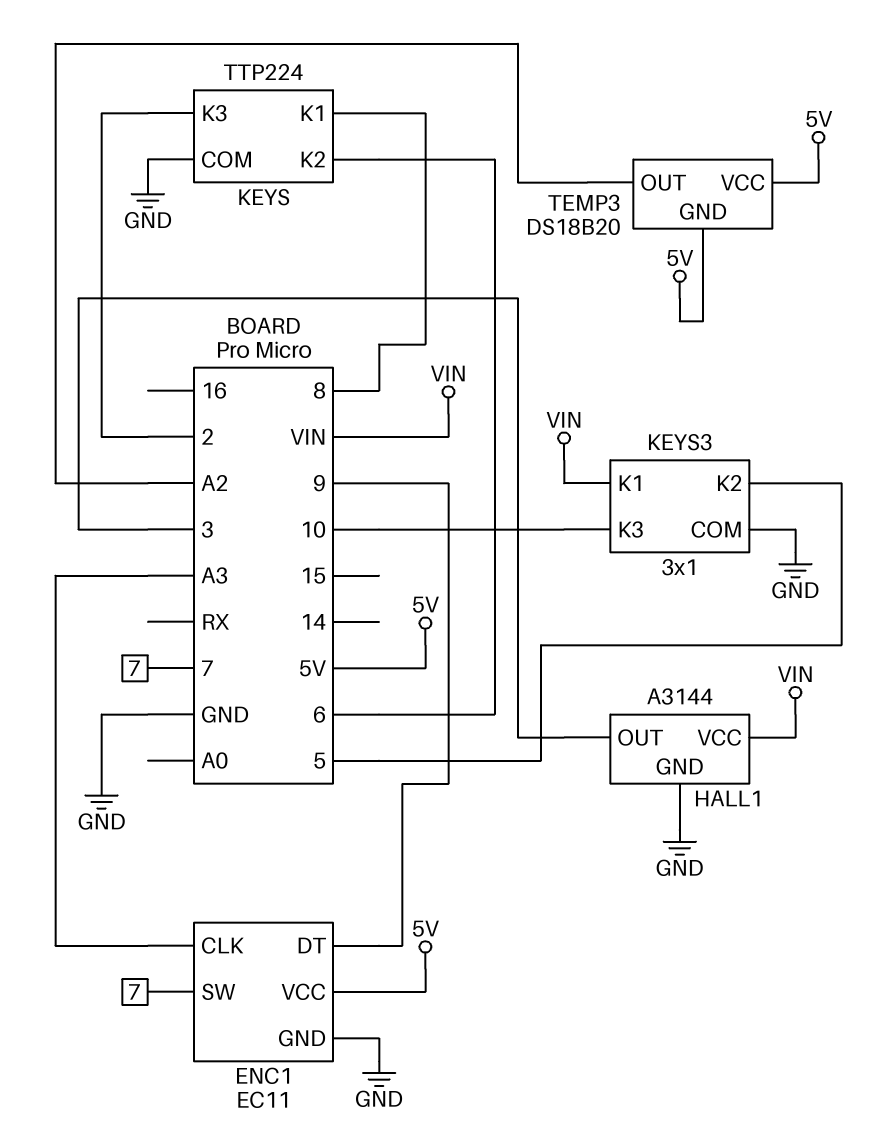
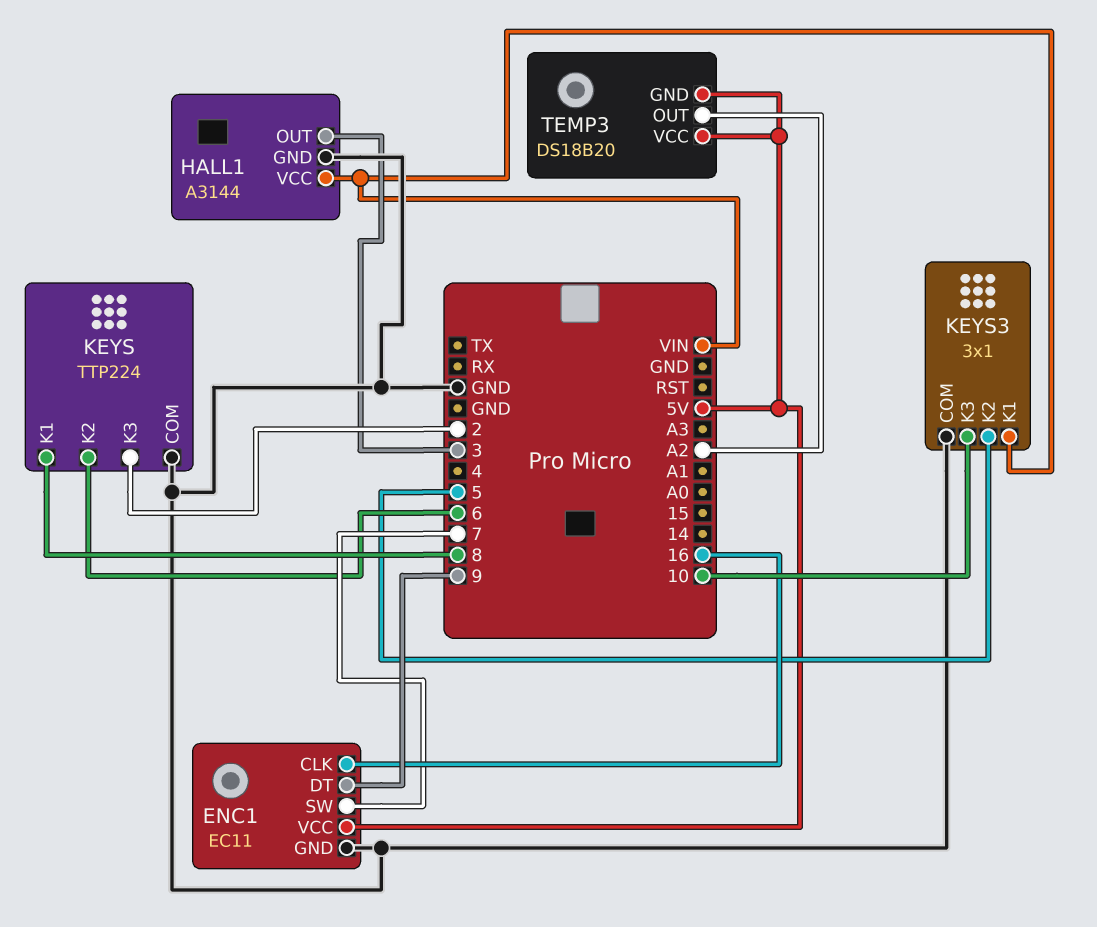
ENC1 pin CLK: A3 -> 16

